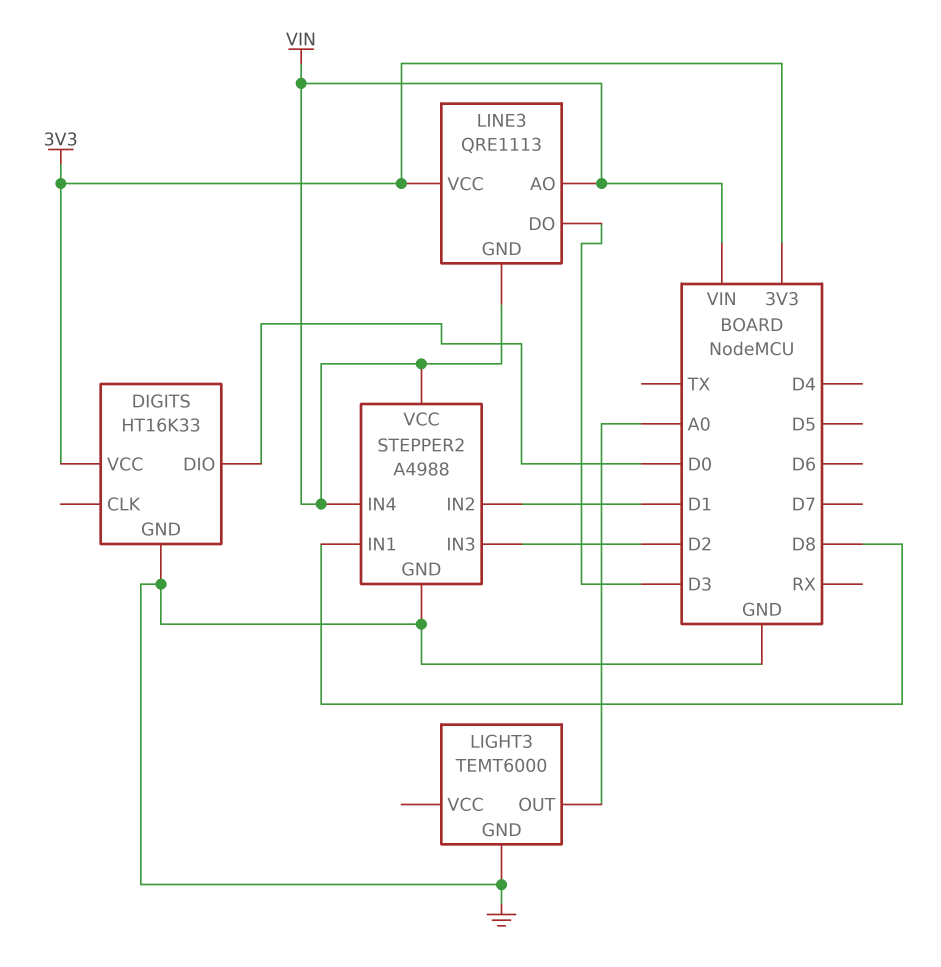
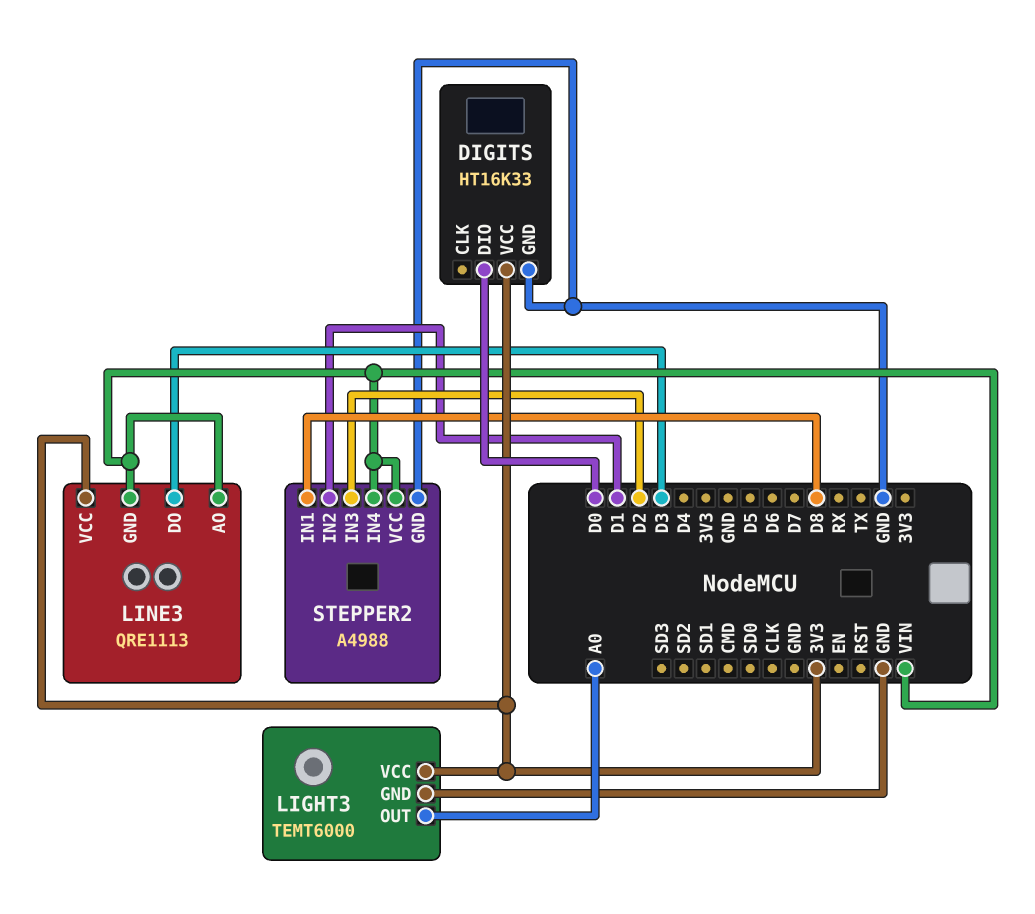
LIGHT3 pin VCC: none -> 3V3

